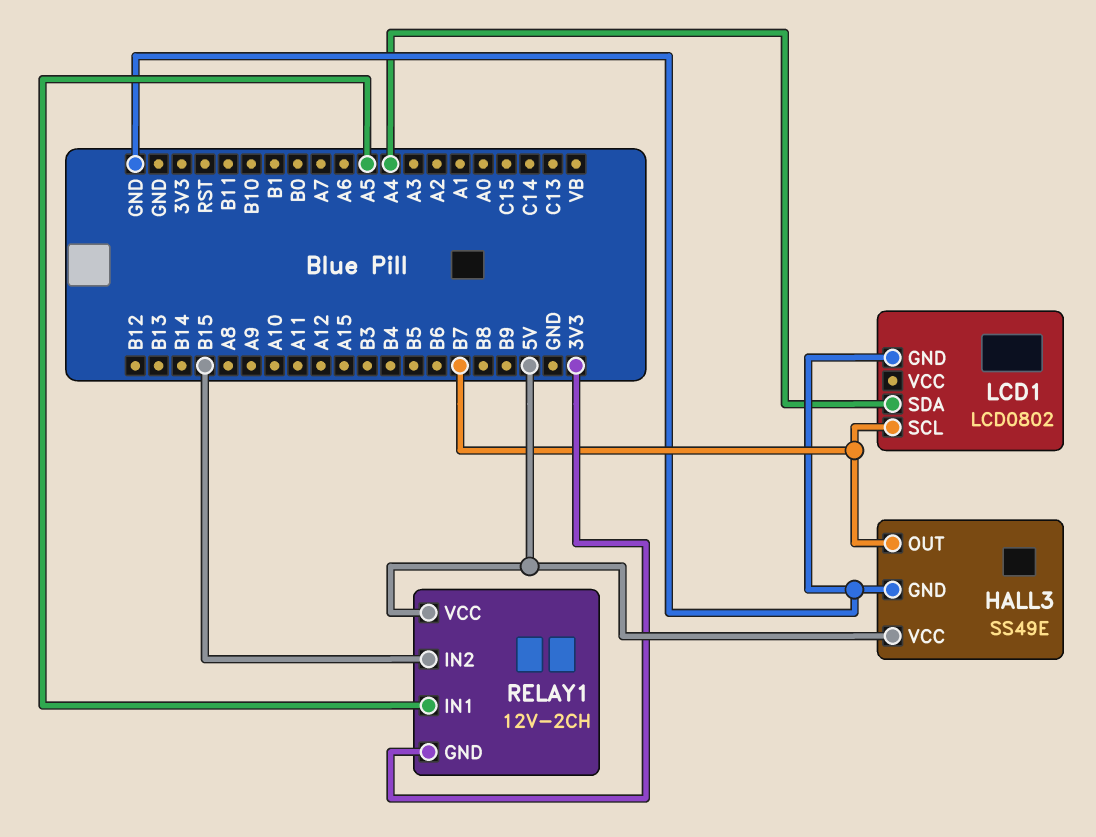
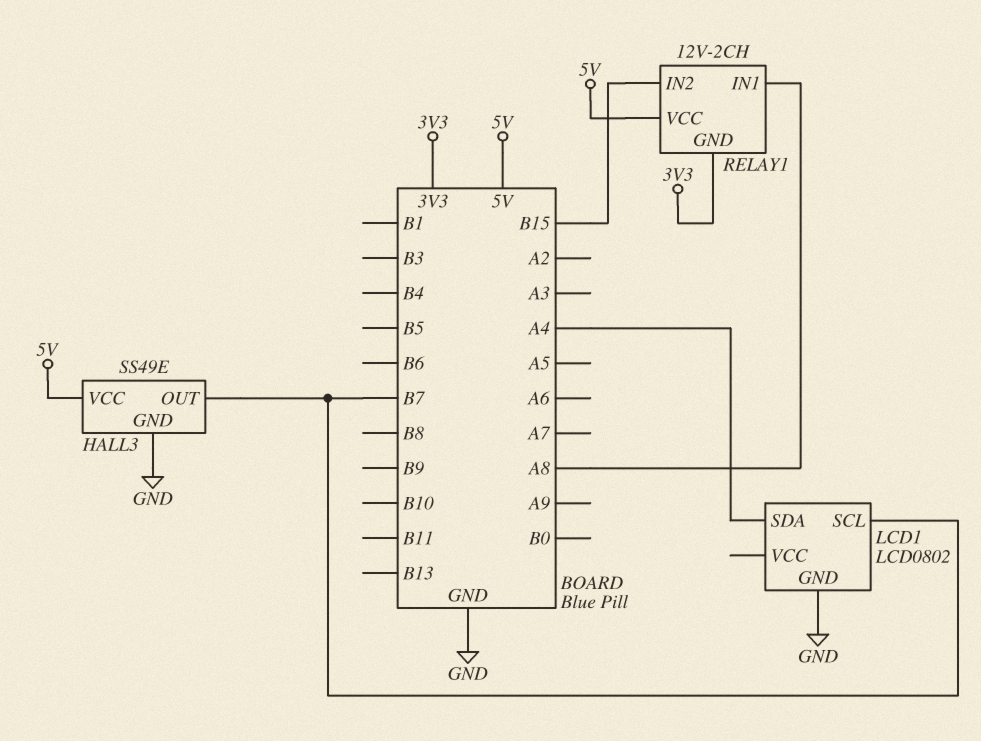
RELAY1 pin IN1: A5 -> A8

